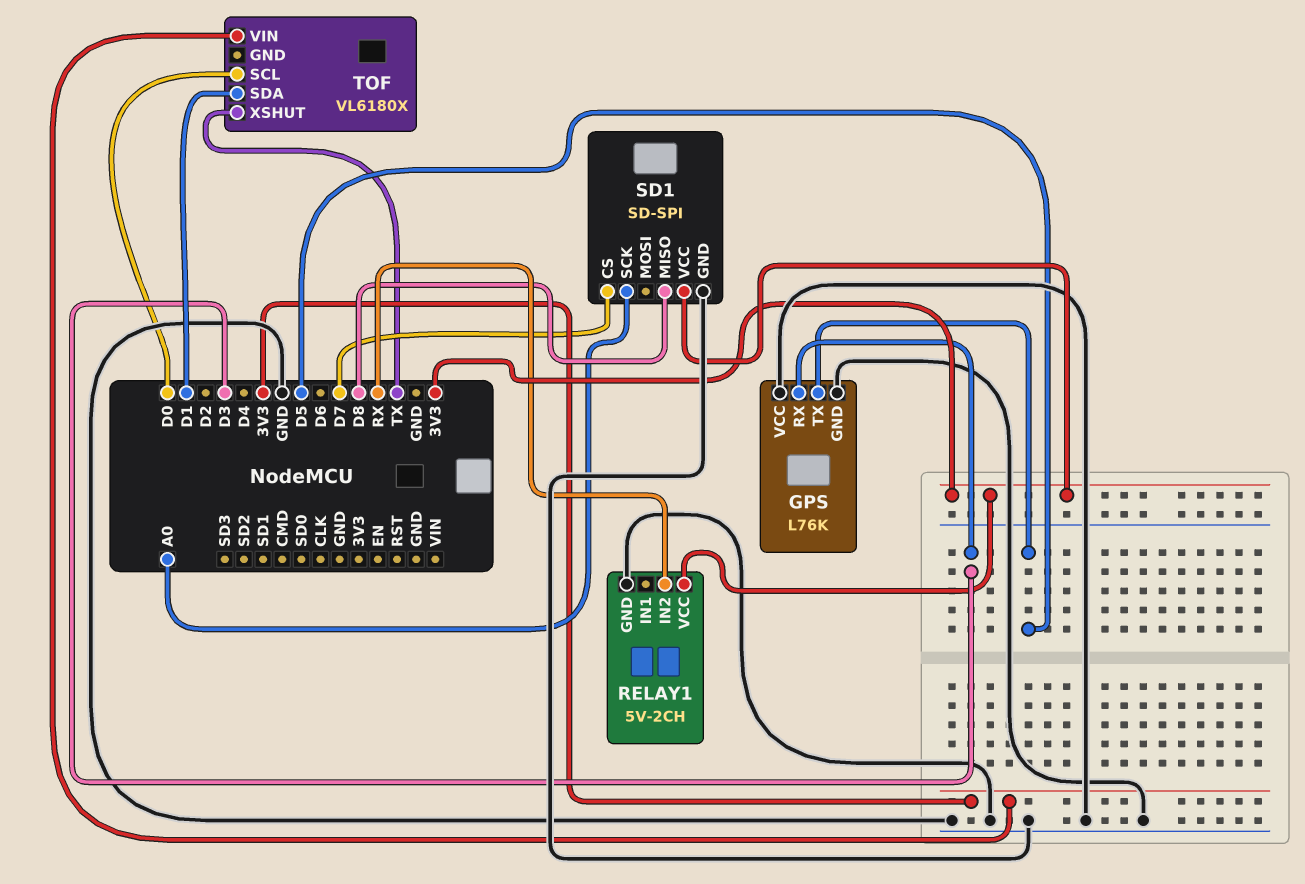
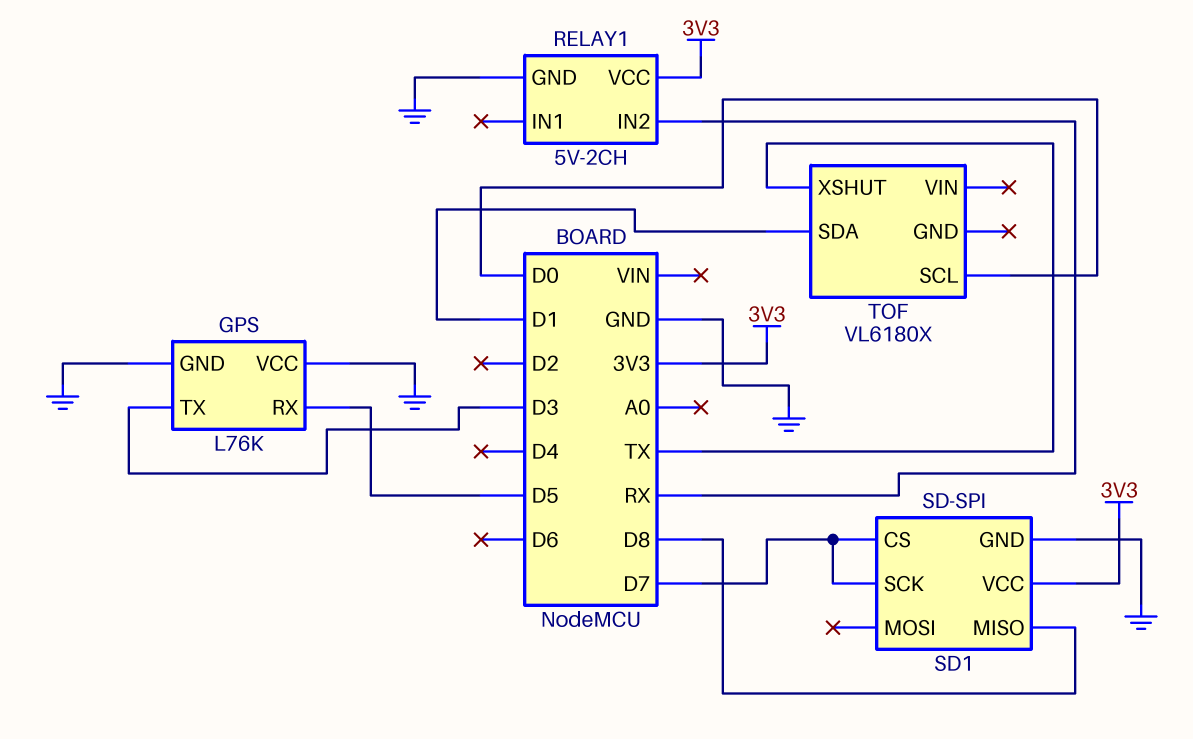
GPS pin RX: D3 -> D5
GPS pin TX: D5 -> D3
SD1 pin SCK: A0 -> D7
TOF pin VIN: 3V3 -> none

